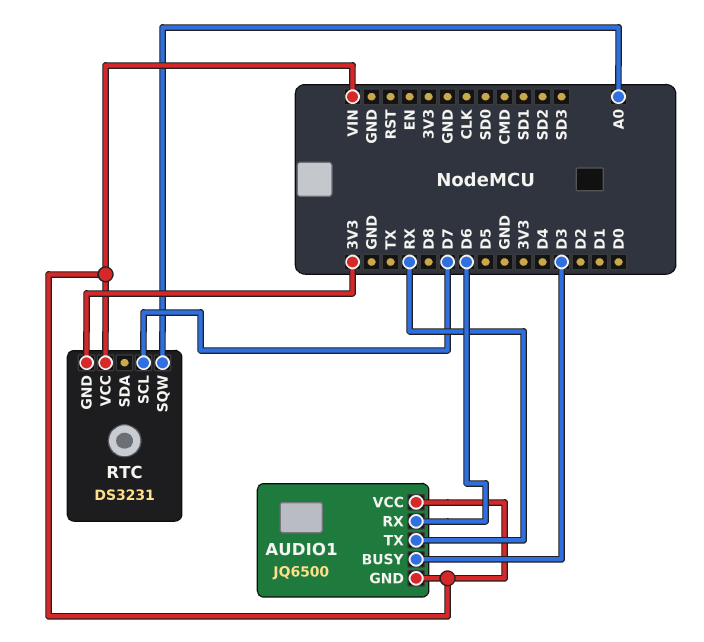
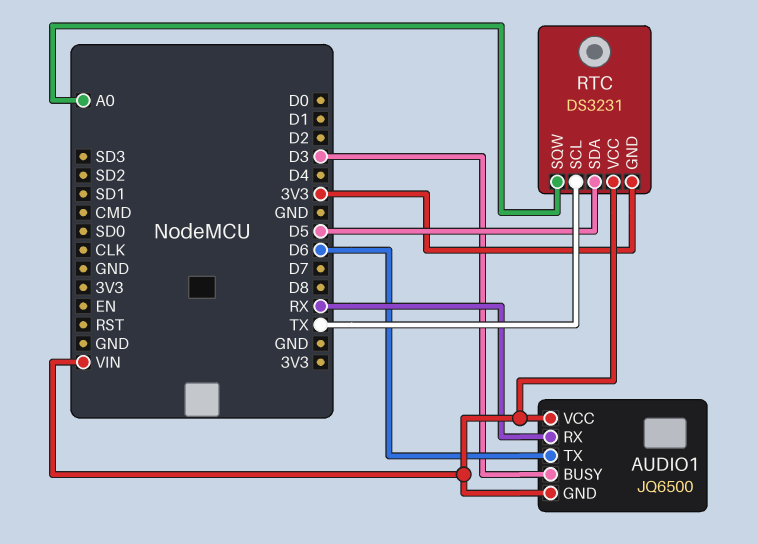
AUDIO1 pin RX: D6 -> RX
AUDIO1 pin TX: RX -> D6
RTC pin SCL: D7 -> TX
RTC pin SDA: none -> D5

